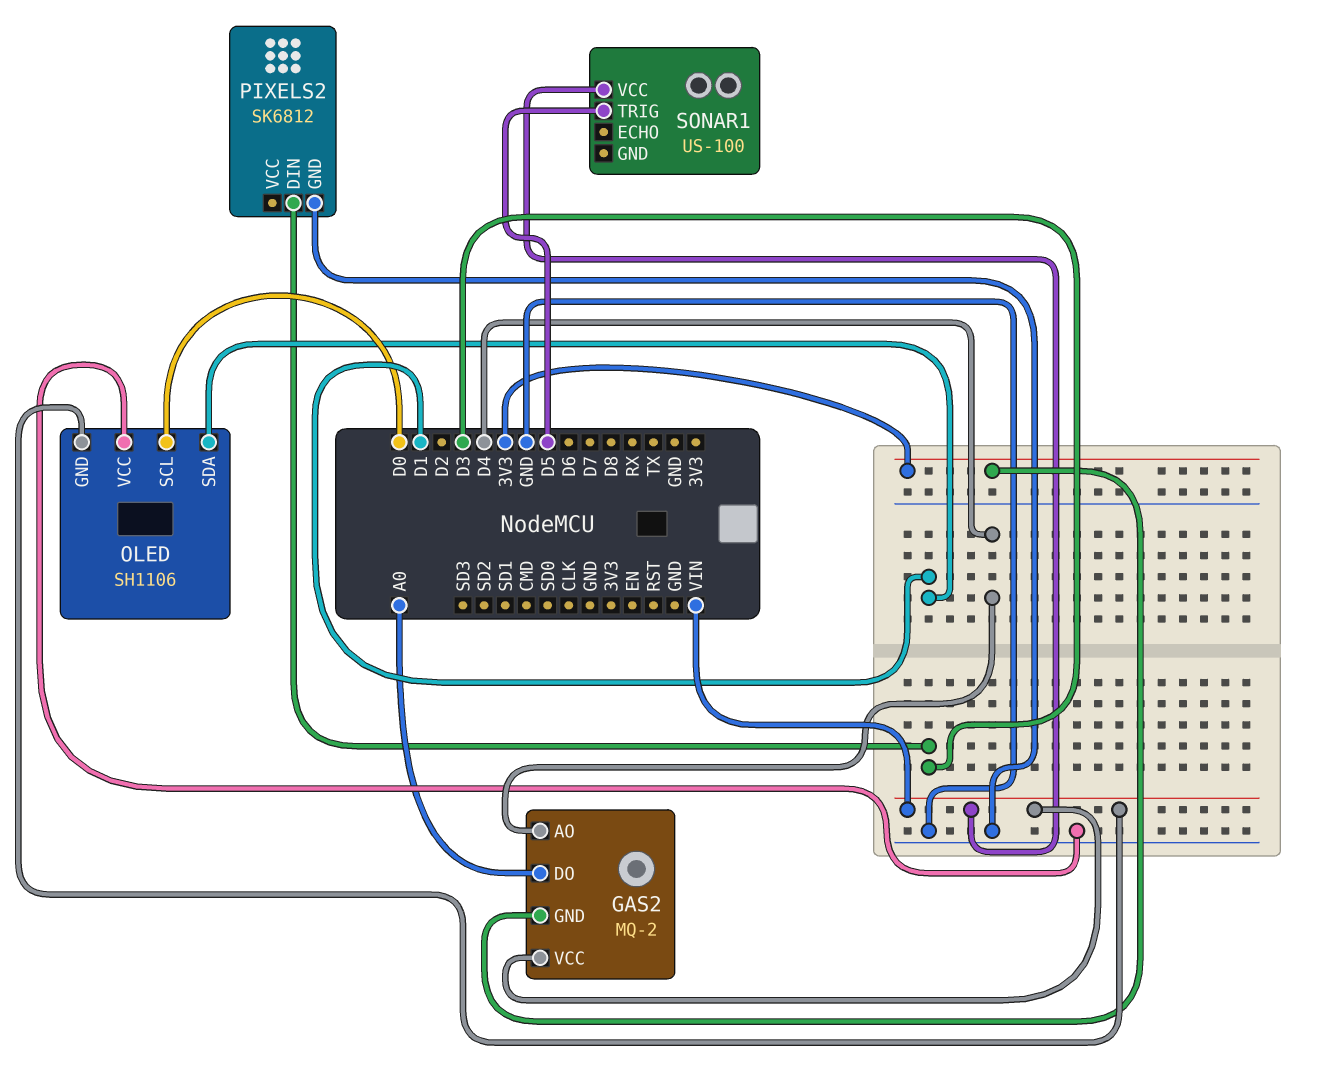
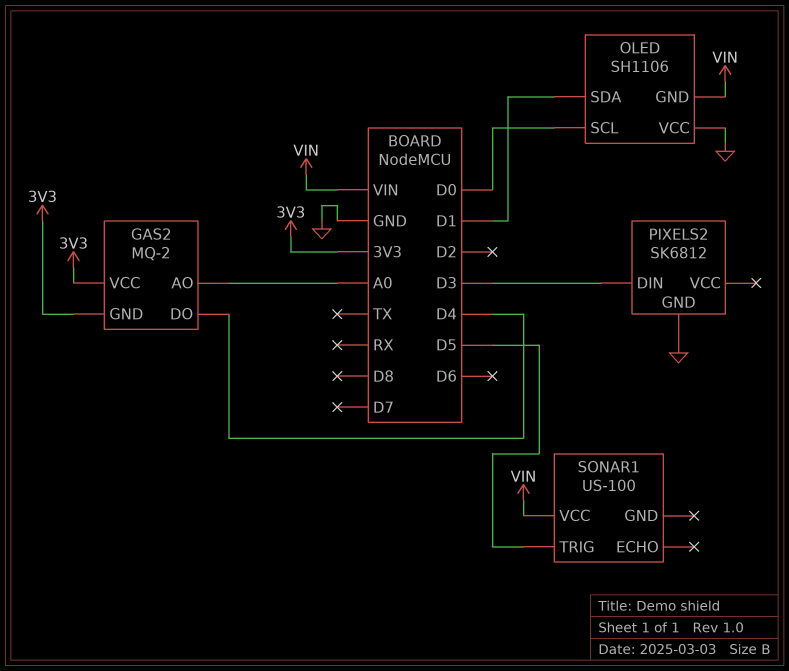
GAS2 pin AO: D4 -> A0
GAS2 pin DO: A0 -> D4
GAS2 pin VCC: VIN -> 3V3

